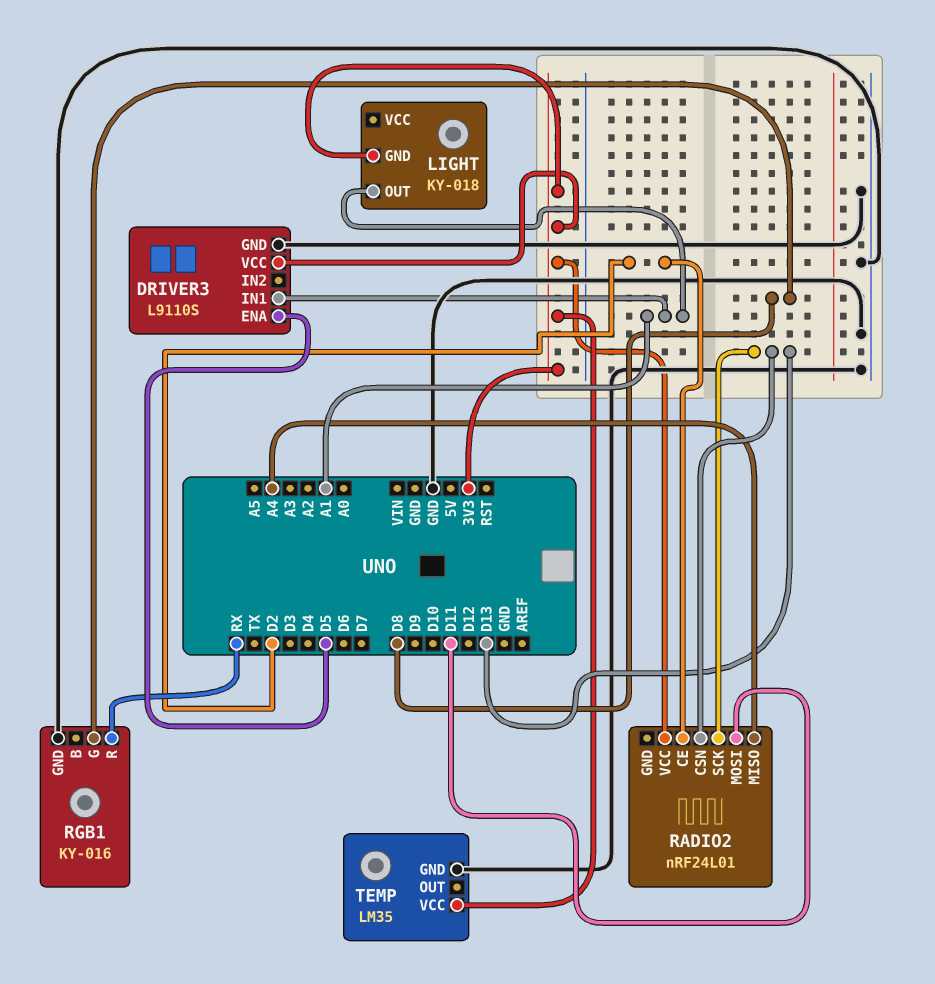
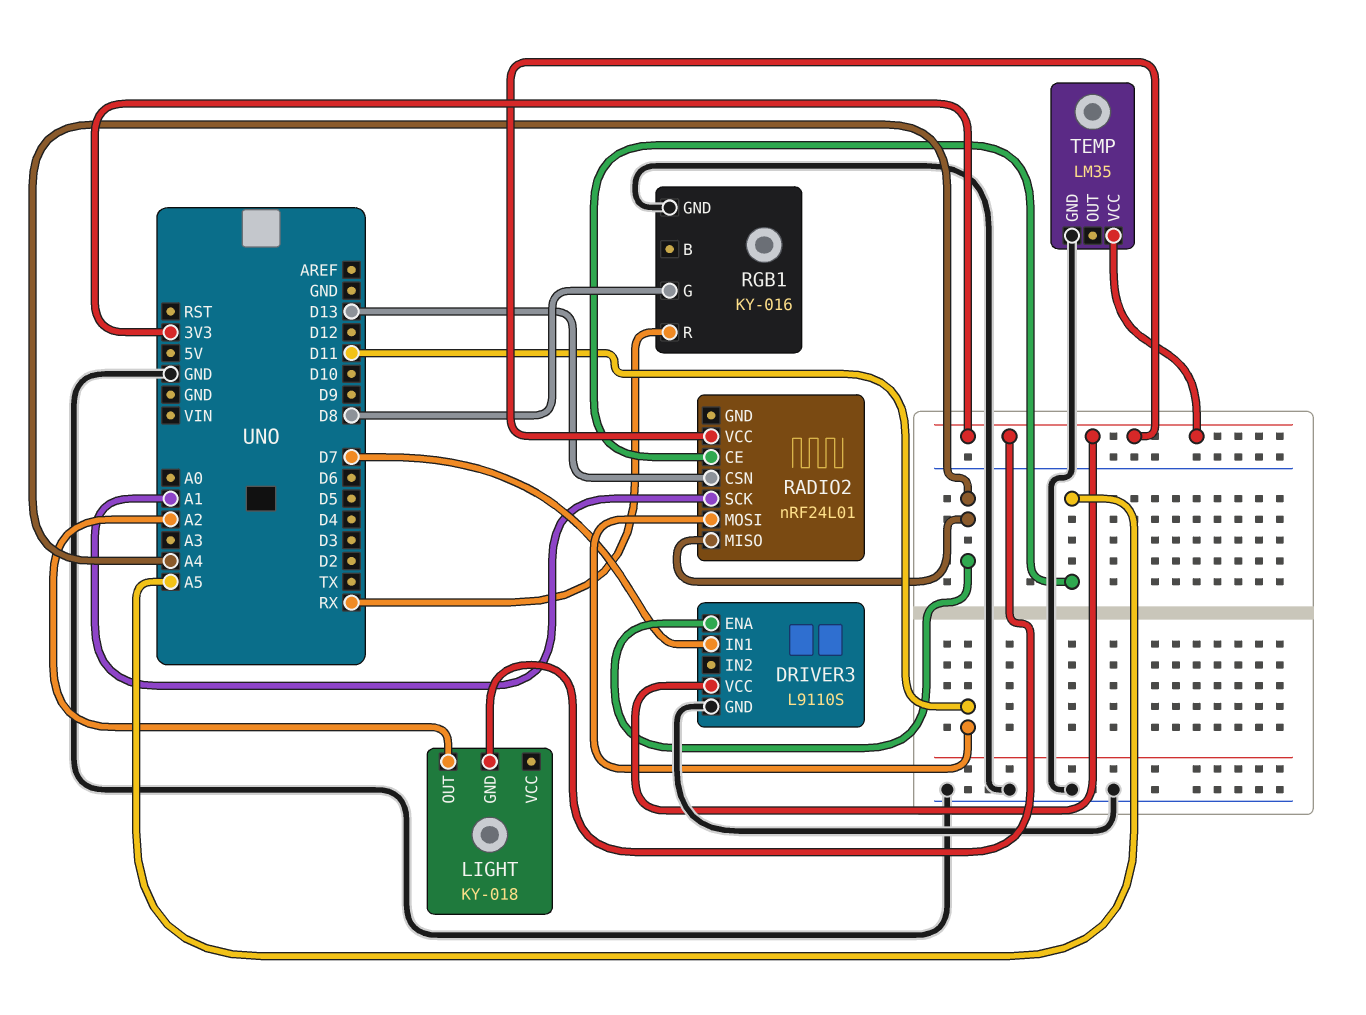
DRIVER3 pin ENA: D5 -> A4
DRIVER3 pin IN1: A1 -> D7
LIGHT pin OUT: A1 -> A2
RADIO2 pin CE: D2 -> A5
RADIO2 pin SCK: D13 -> A1

